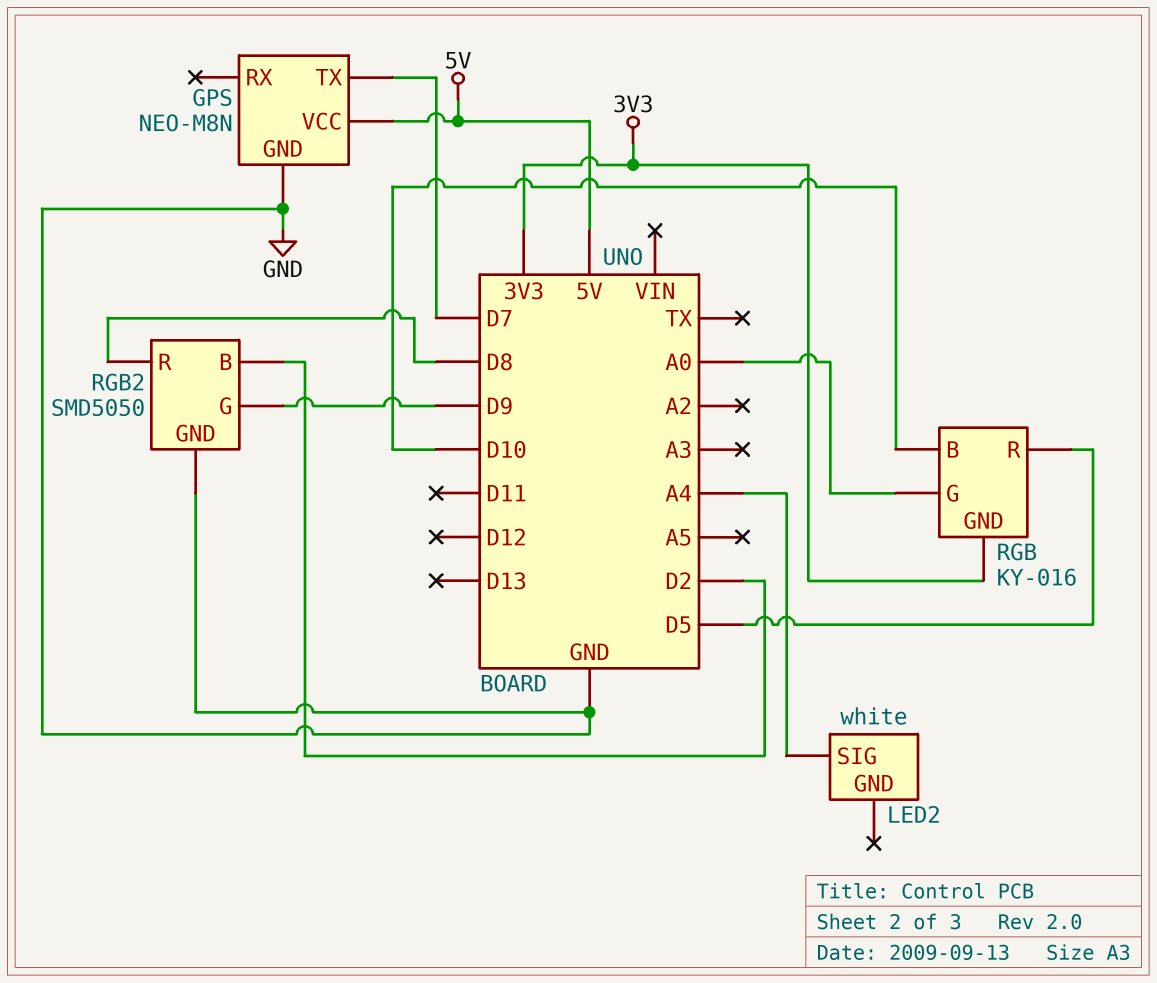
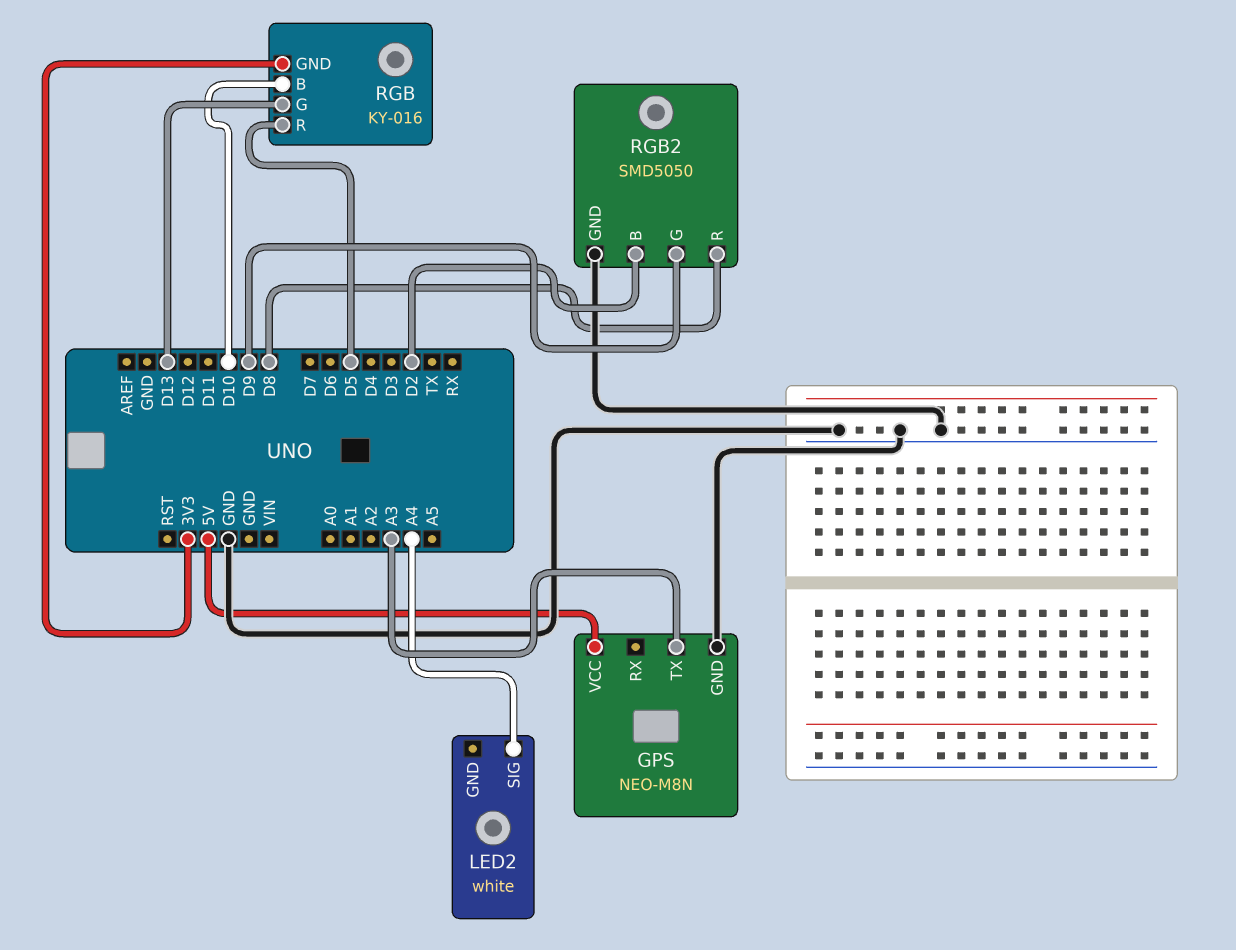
GPS pin TX: D7 -> A3
RGB pin G: A0 -> D13

